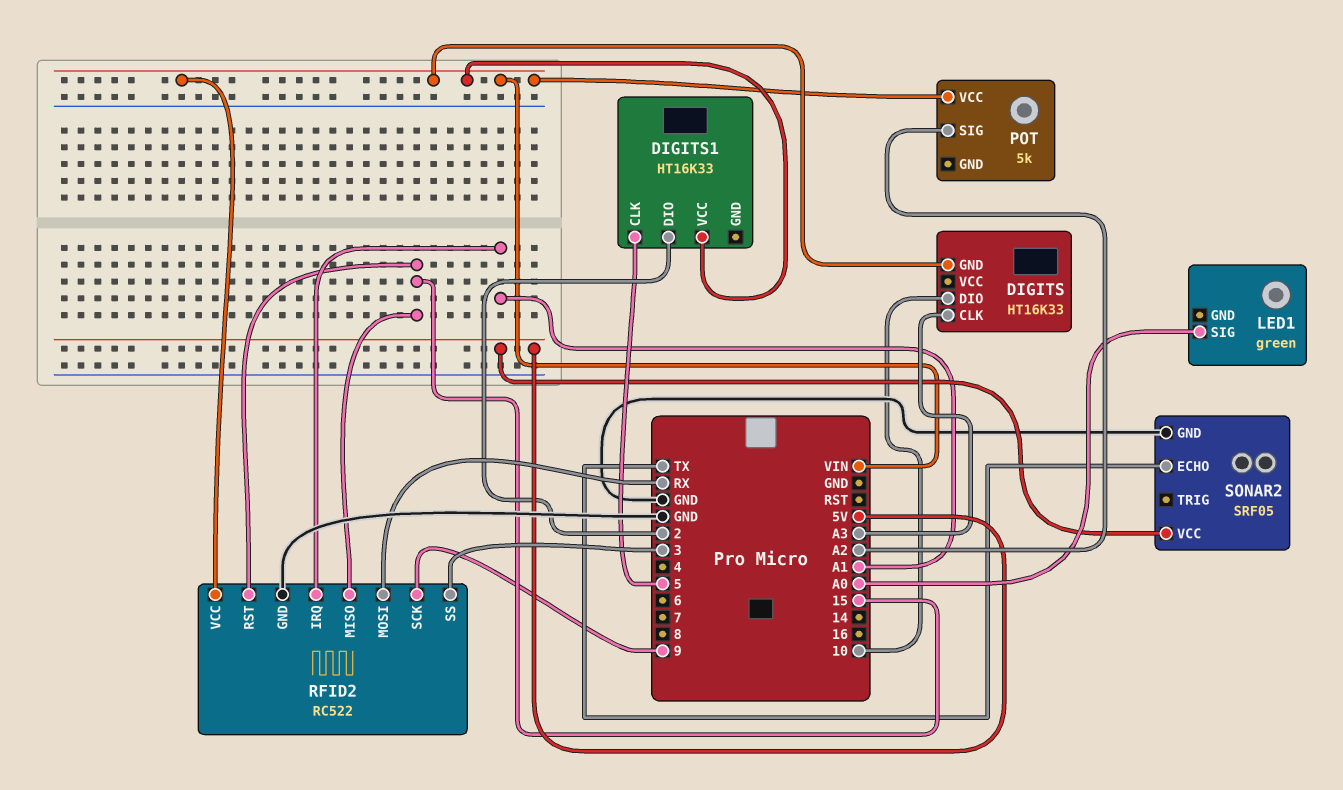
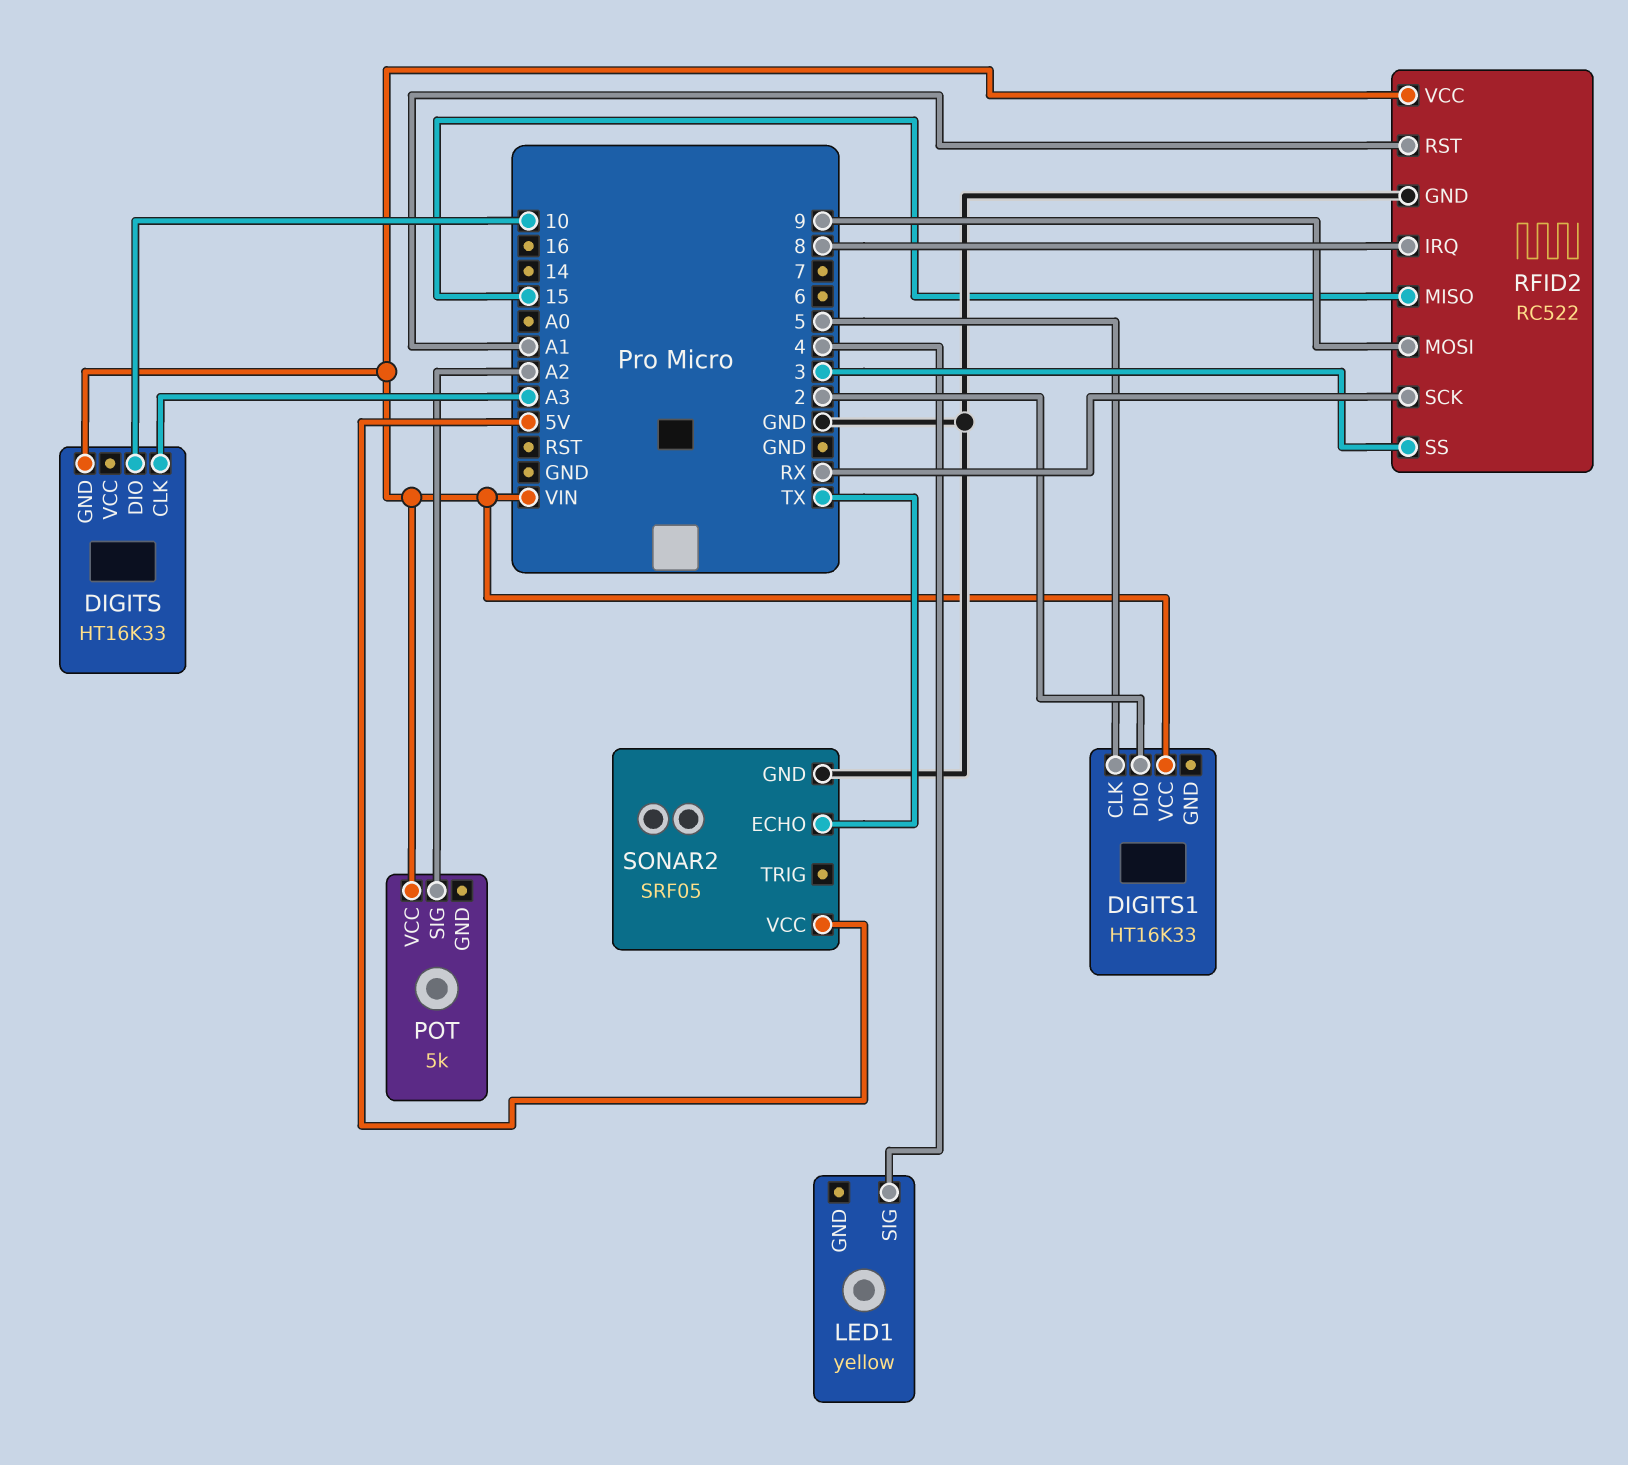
LED1: green -> yellow
LED1 pin SIG: A0 -> 4
RFID2 pin IRQ: A1 -> 8
RFID2 pin MOSI: RX -> 9
RFID2 pin RST: 15 -> A1
RFID2 pin SCK: 9 -> RX

